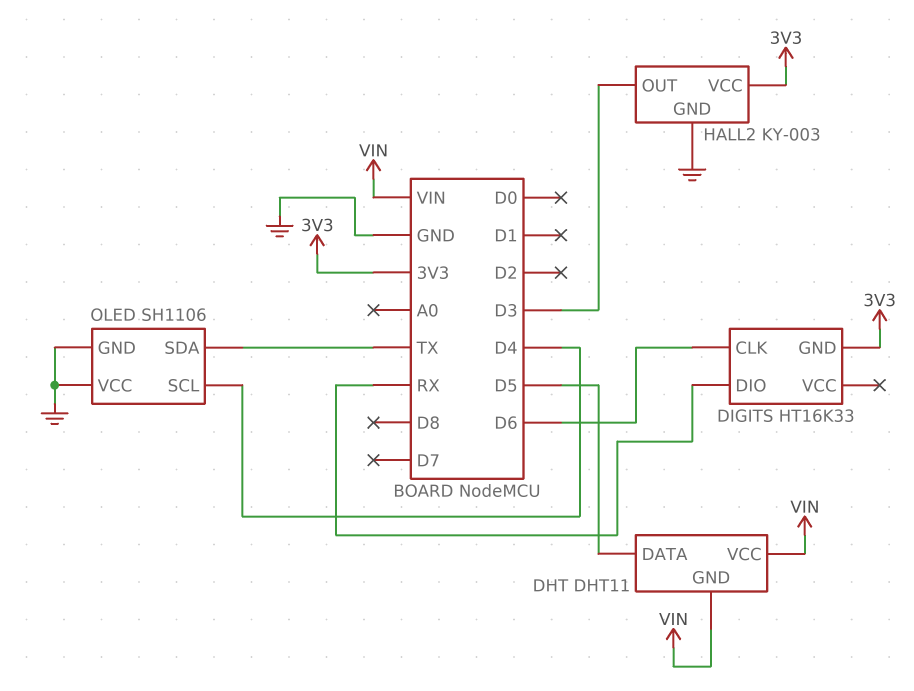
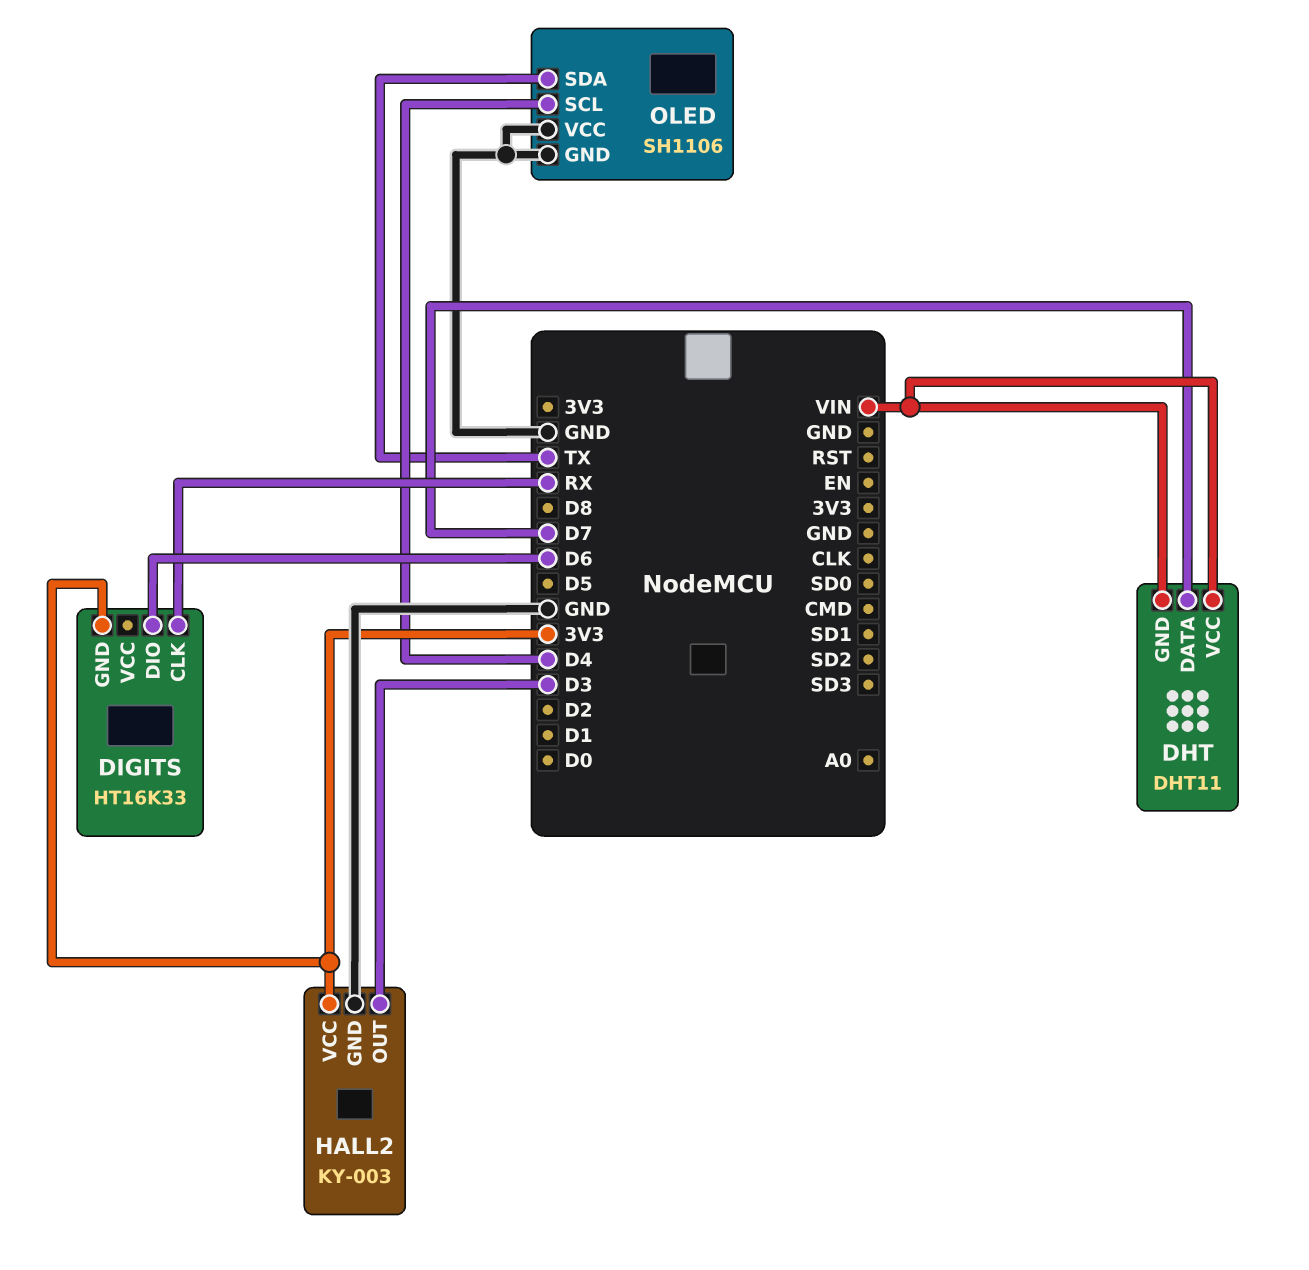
DHT pin DATA: D5 -> D7
DIGITS pin CLK: D6 -> RX
DIGITS pin DIO: RX -> D6

